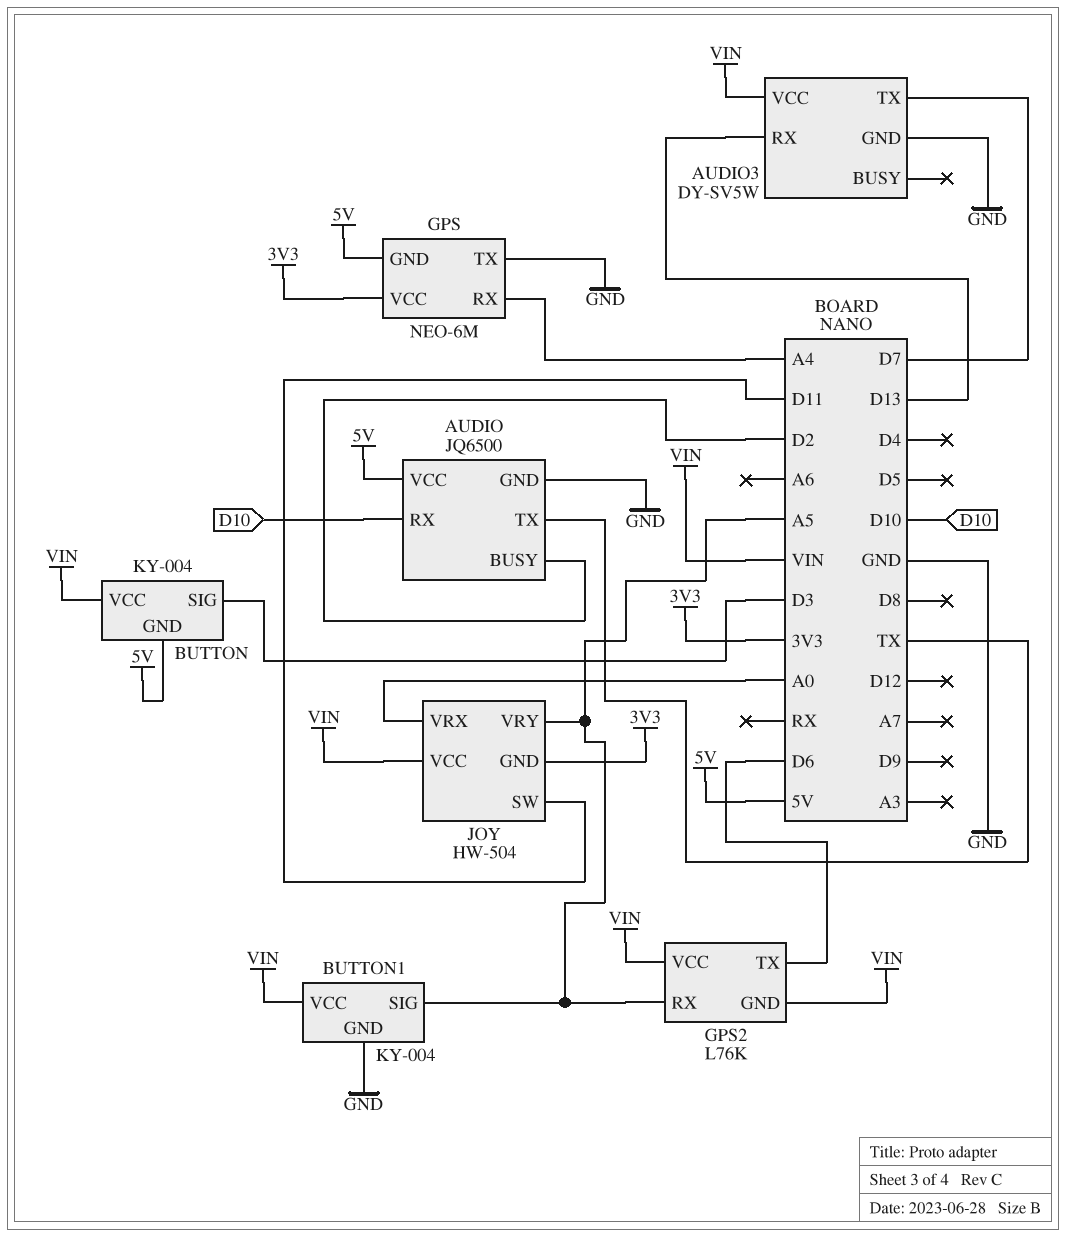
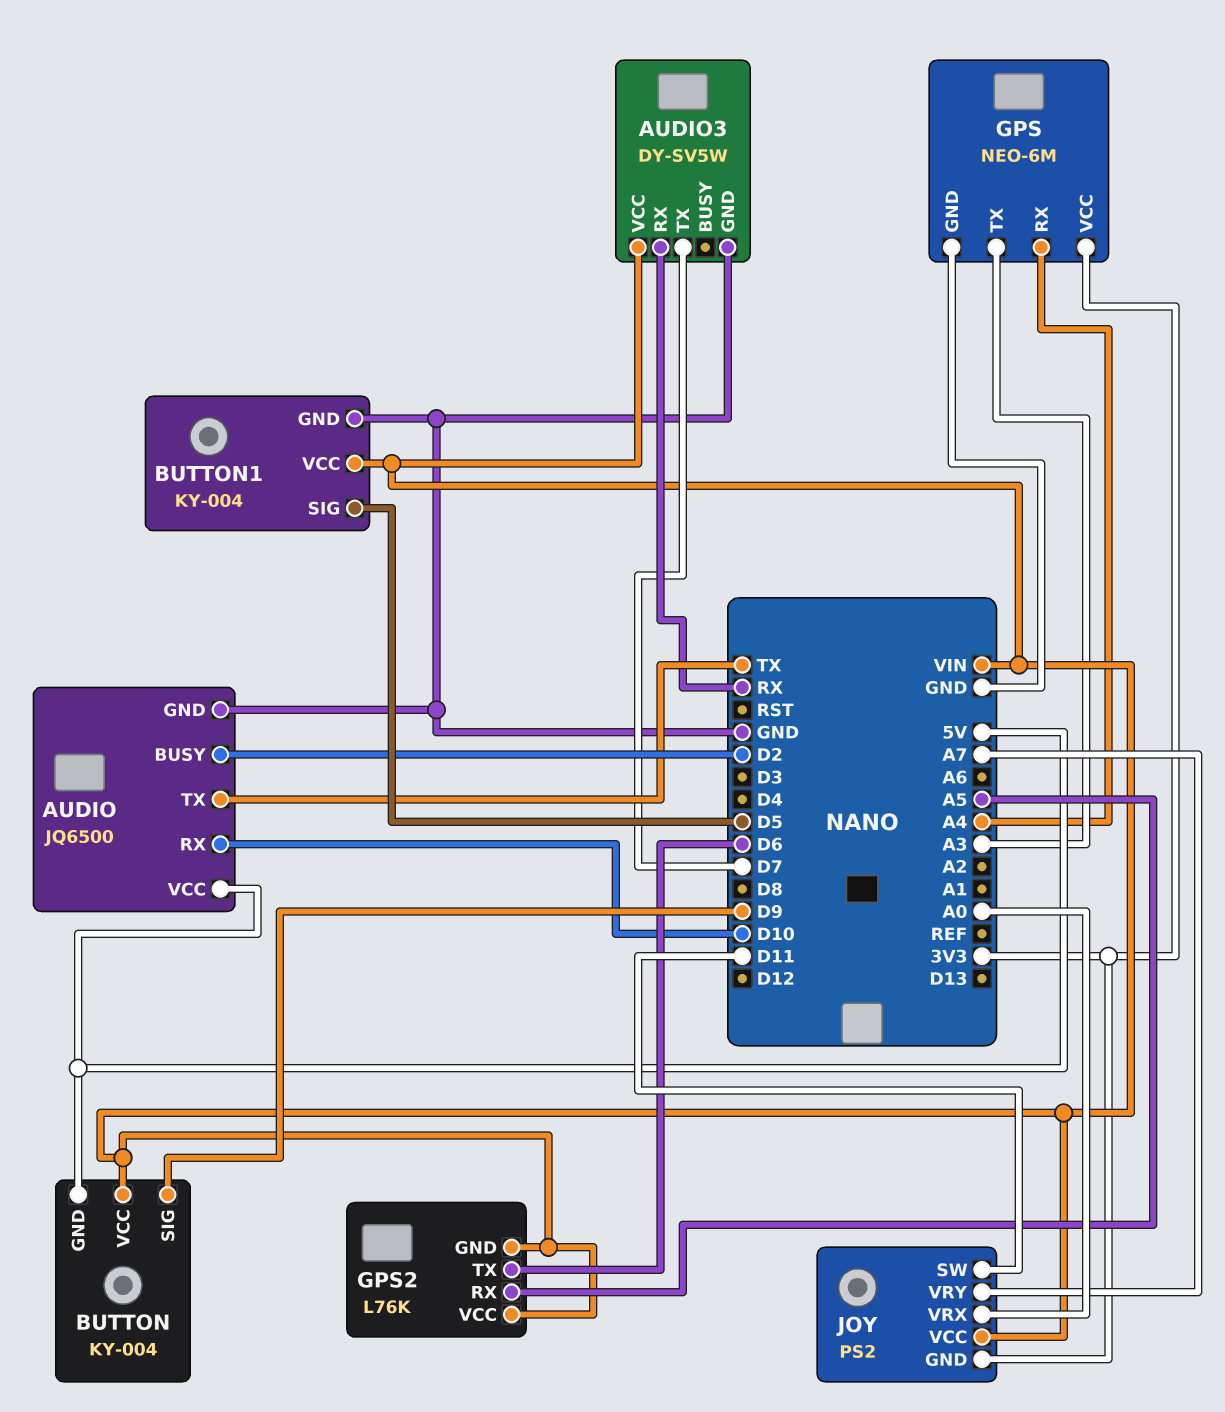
AUDIO3 pin RX: D13 -> RX
BUTTON pin SIG: D3 -> D9
BUTTON1 pin SIG: A5 -> D5
GPS pin GND: 5V -> GND
GPS pin TX: GND -> A3
JOY: HW-504 -> PS2
JOY pin VRY: A5 -> A7

